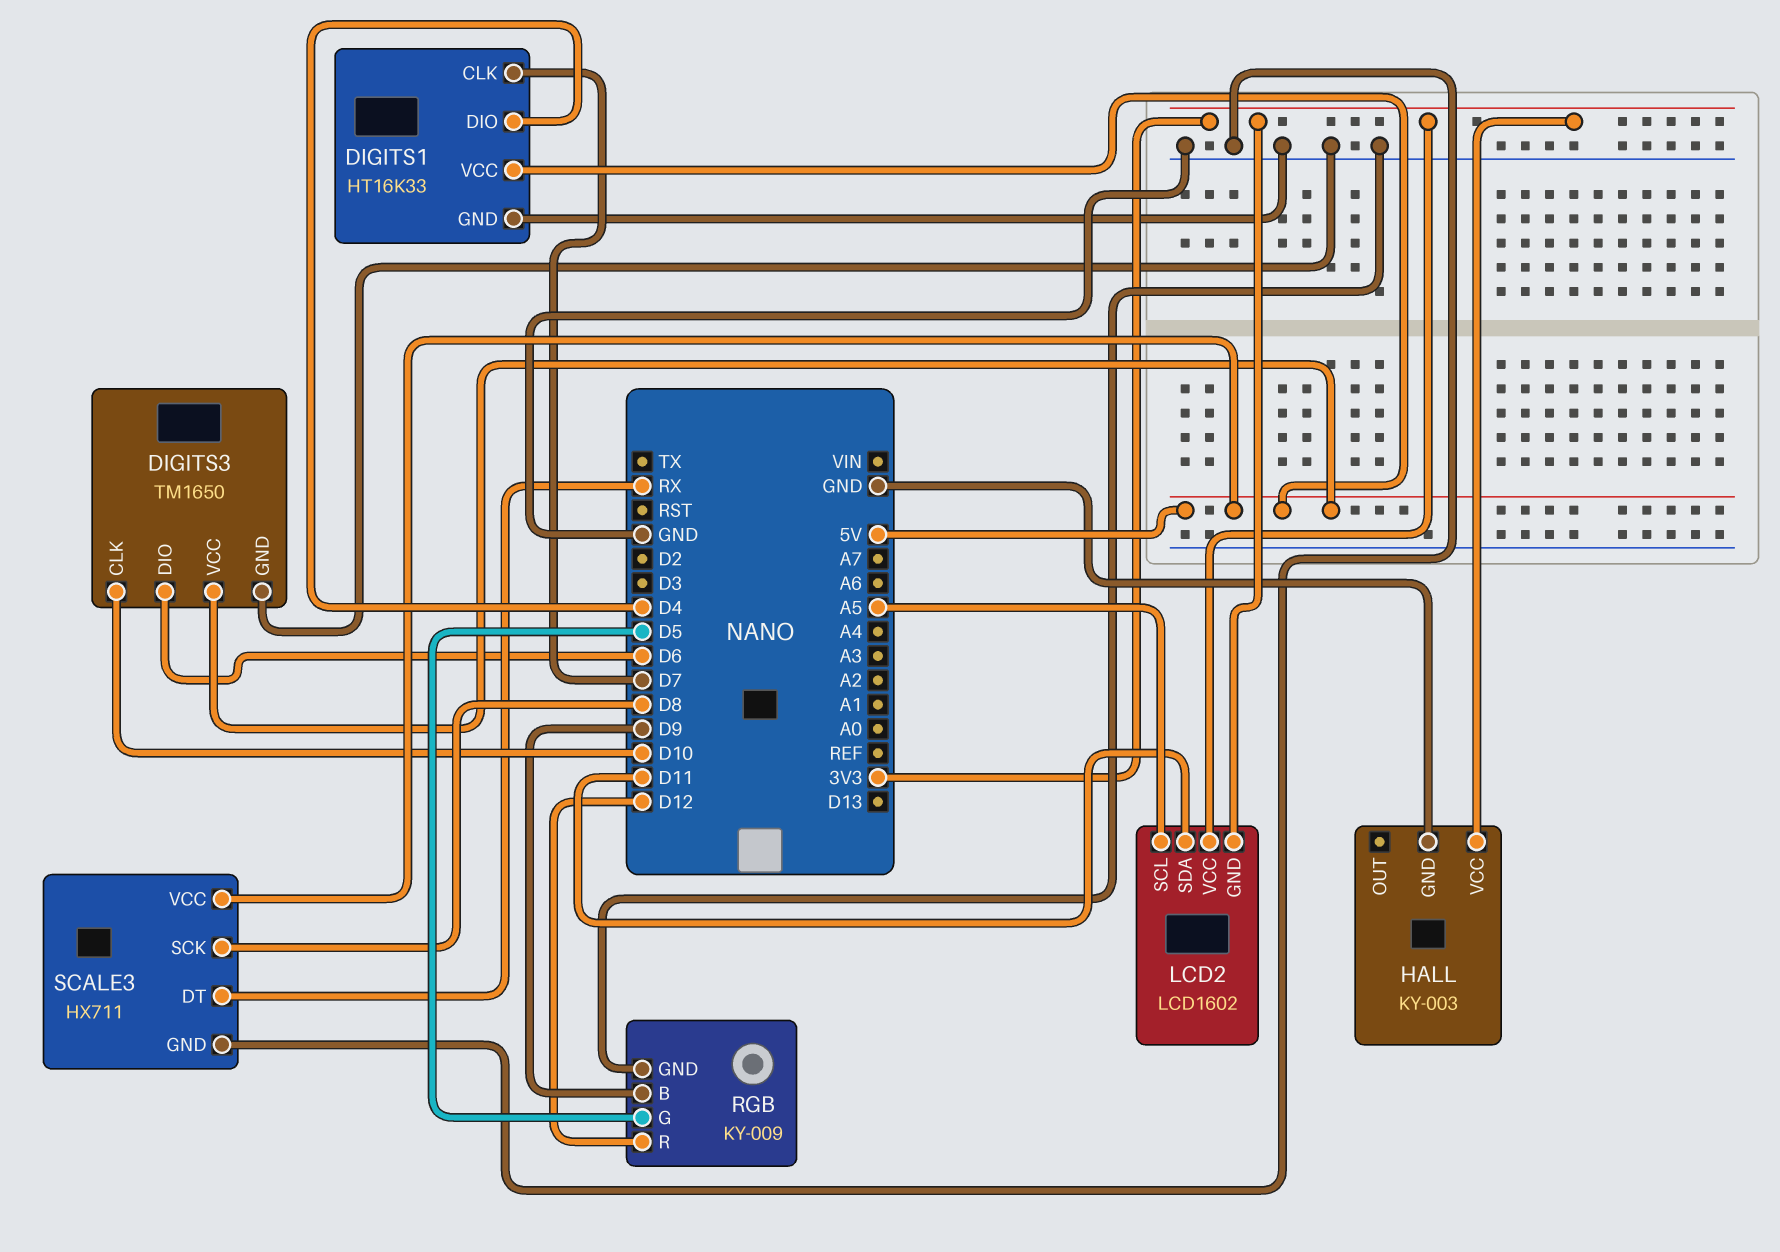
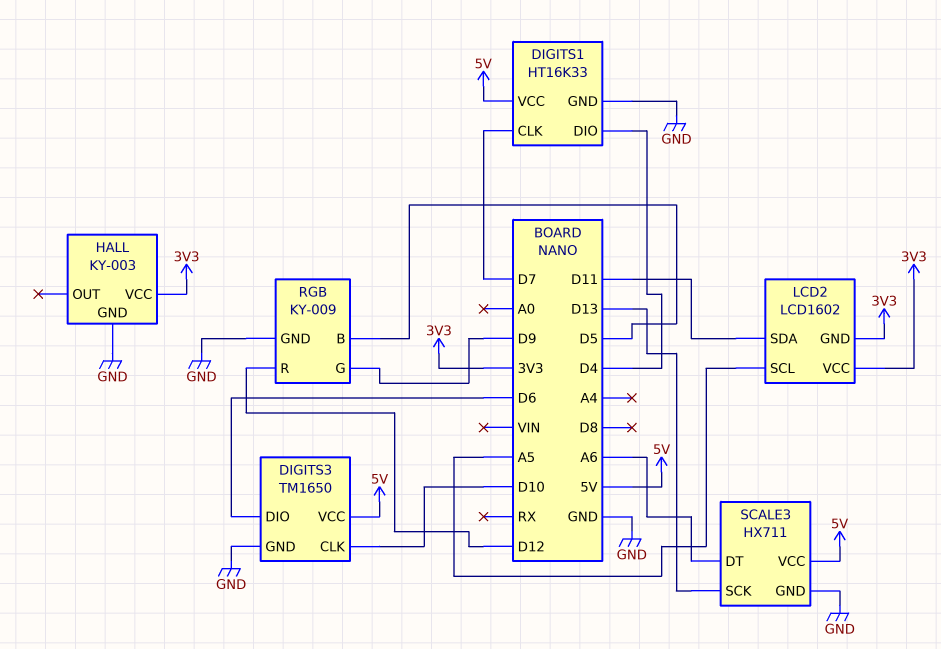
RGB pin B: D9 -> D5
RGB pin G: D5 -> D9
SCALE3 pin DT: RX -> A6
SCALE3 pin SCK: D8 -> D13

